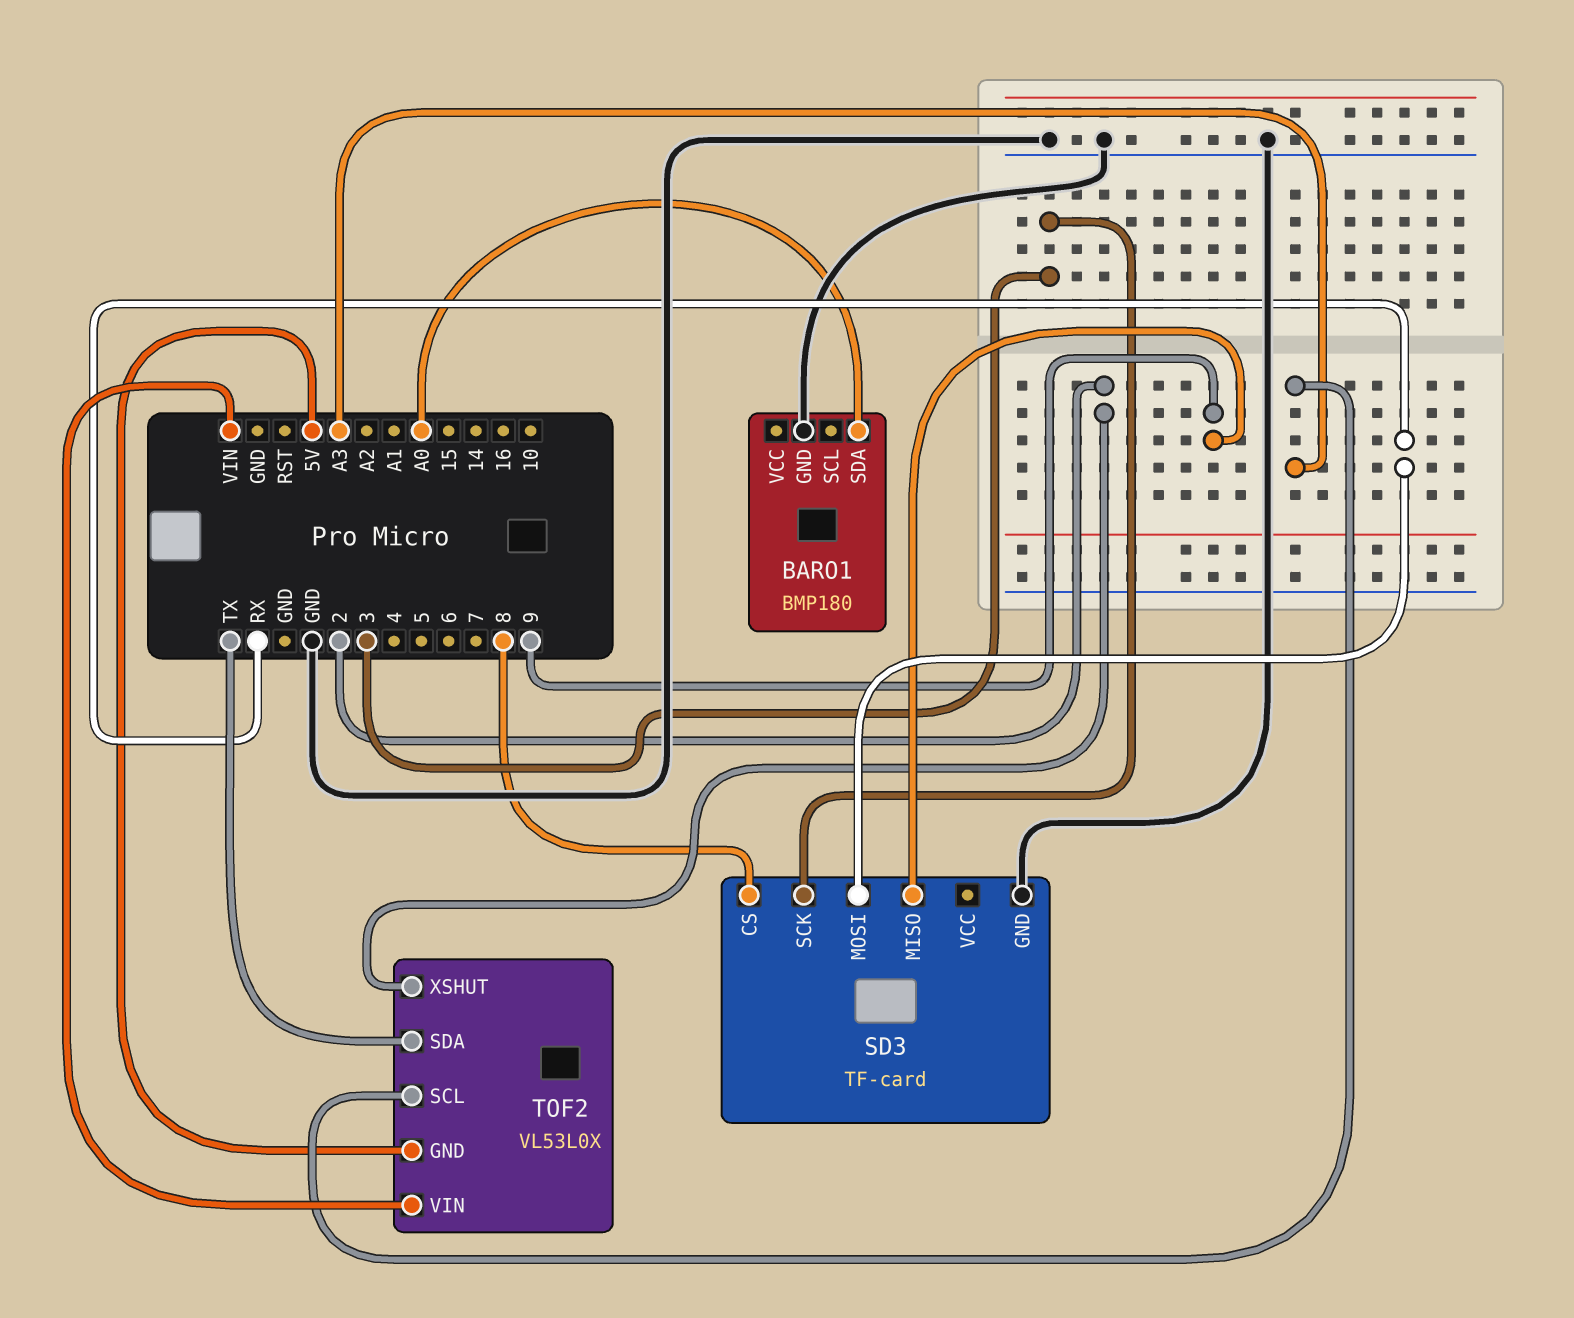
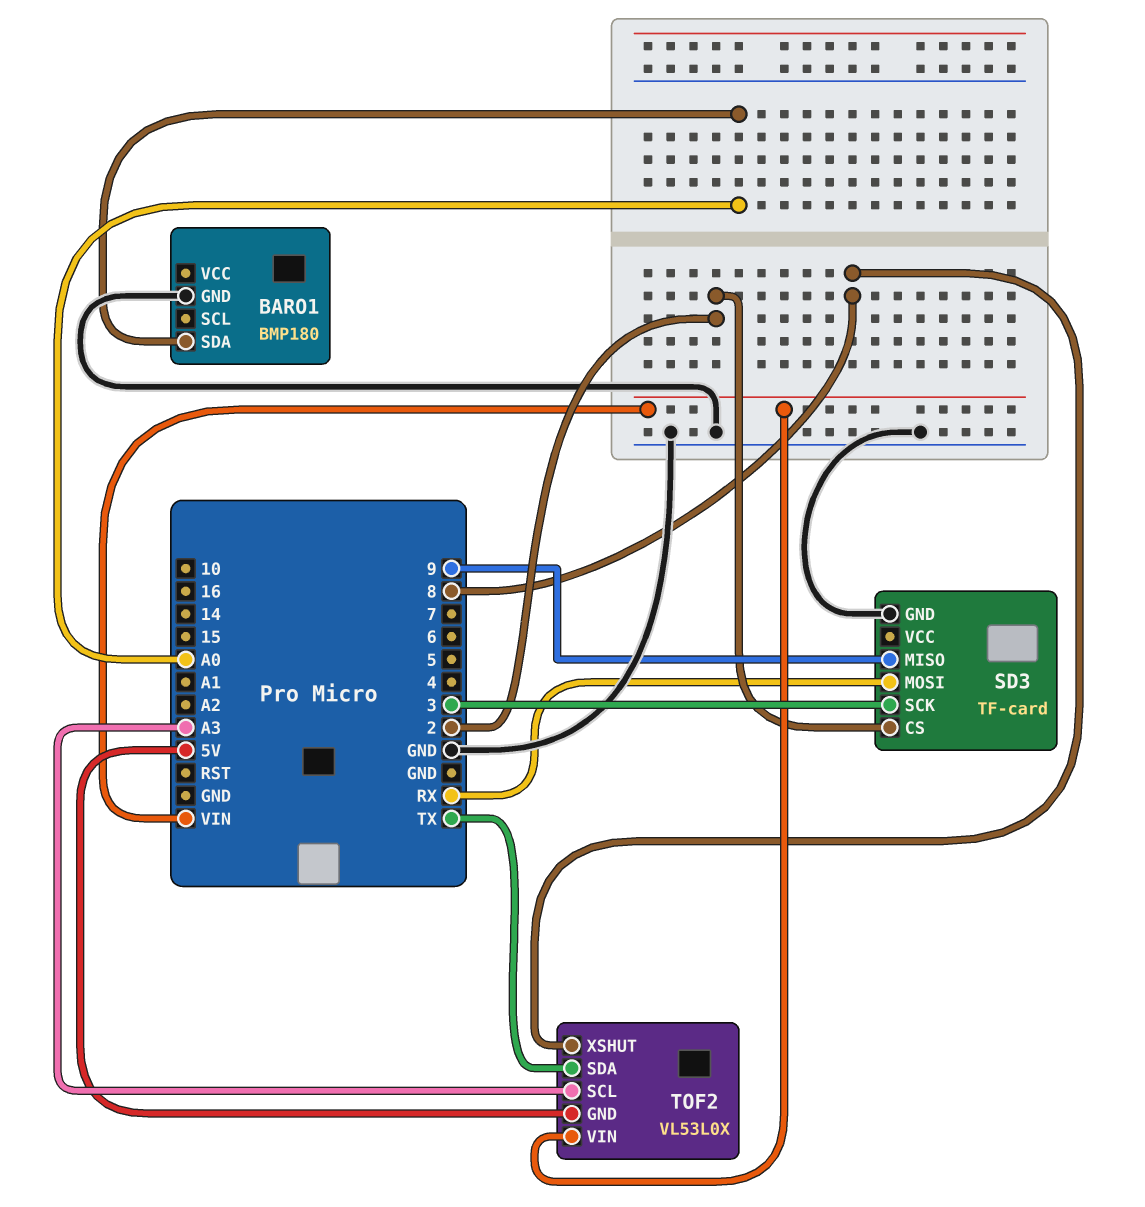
SD3 pin CS: 8 -> 2
TOF2 pin XSHUT: 2 -> 8

